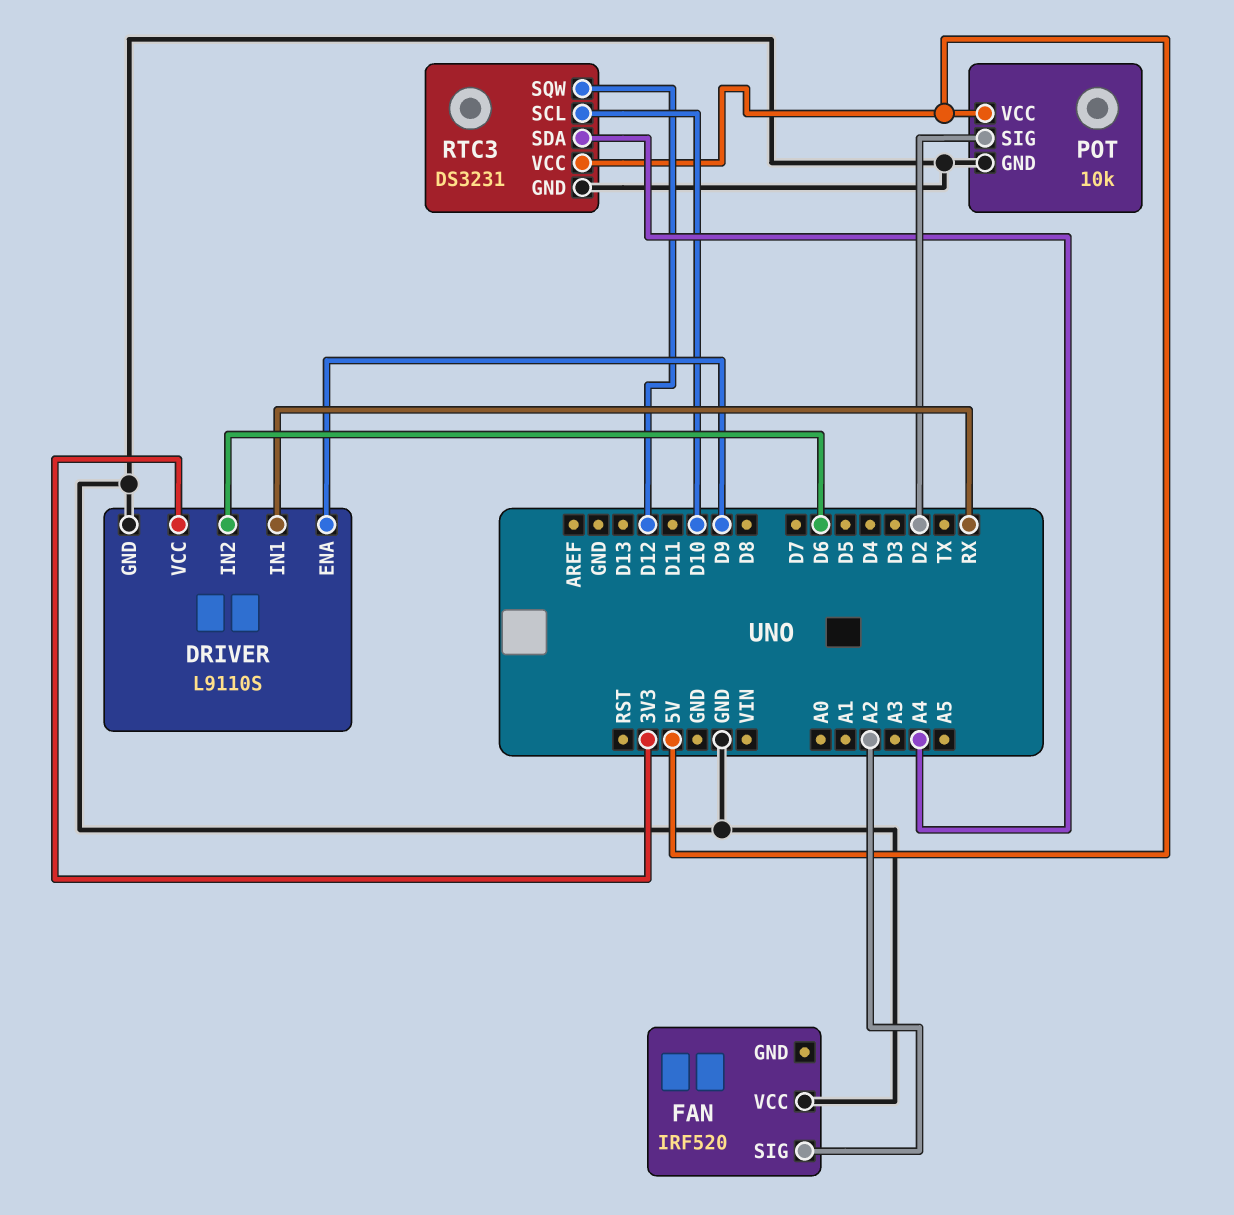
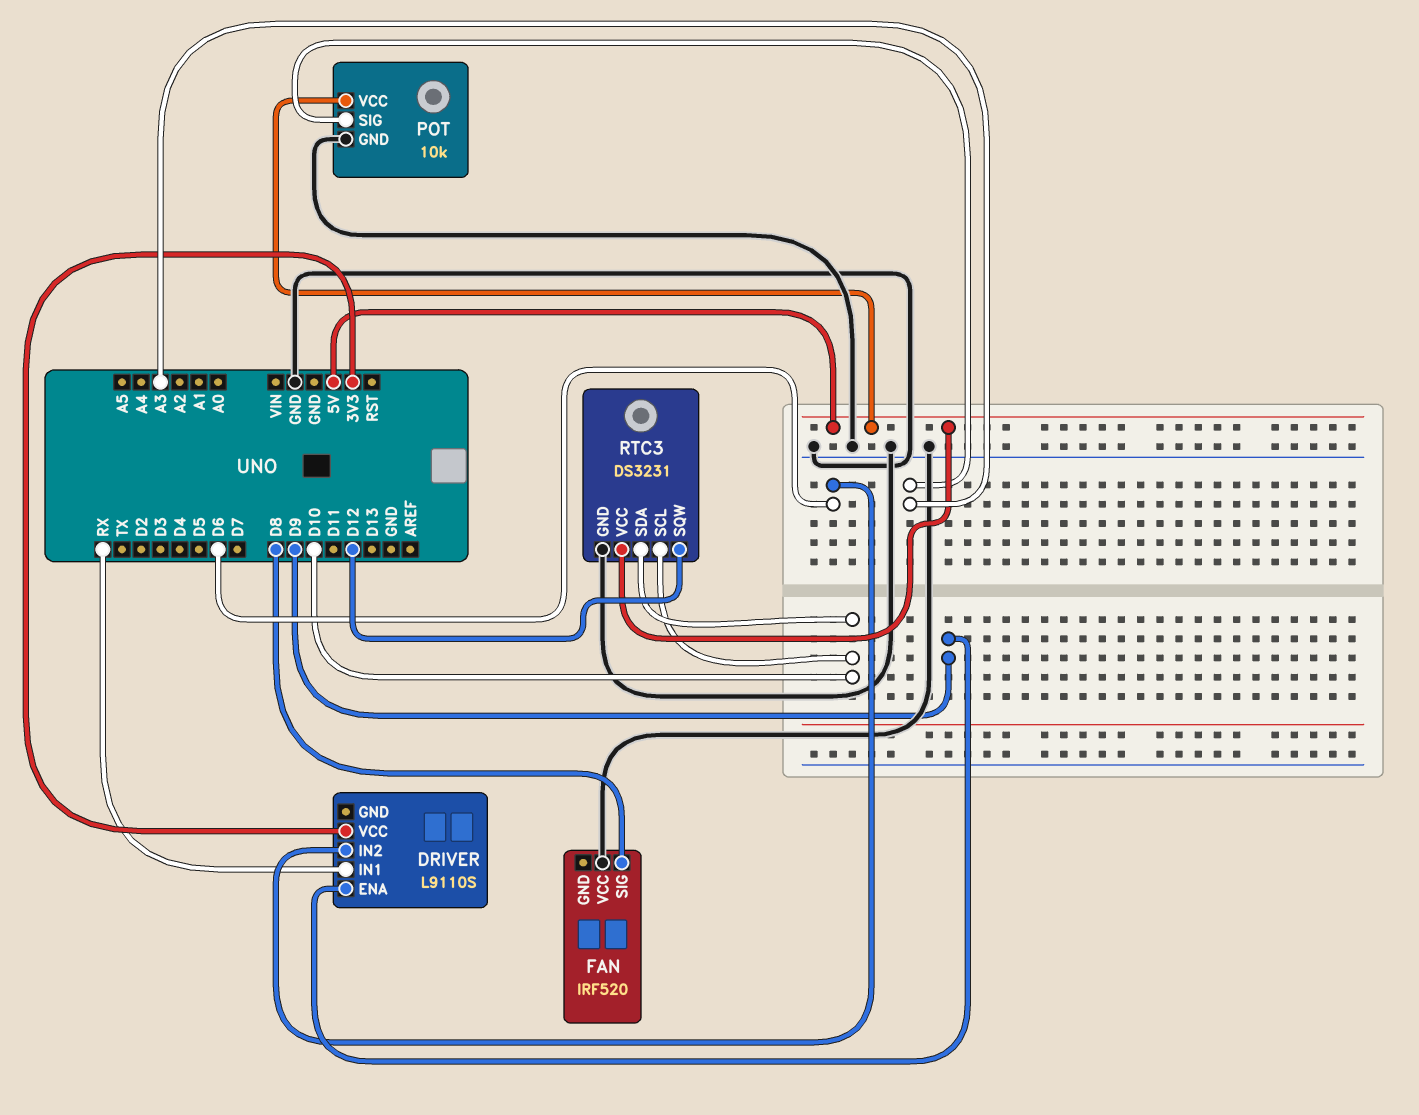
DRIVER pin GND: GND -> none
FAN pin SIG: A2 -> D8
POT pin SIG: D2 -> A3
RTC3 pin SDA: A4 -> D10

